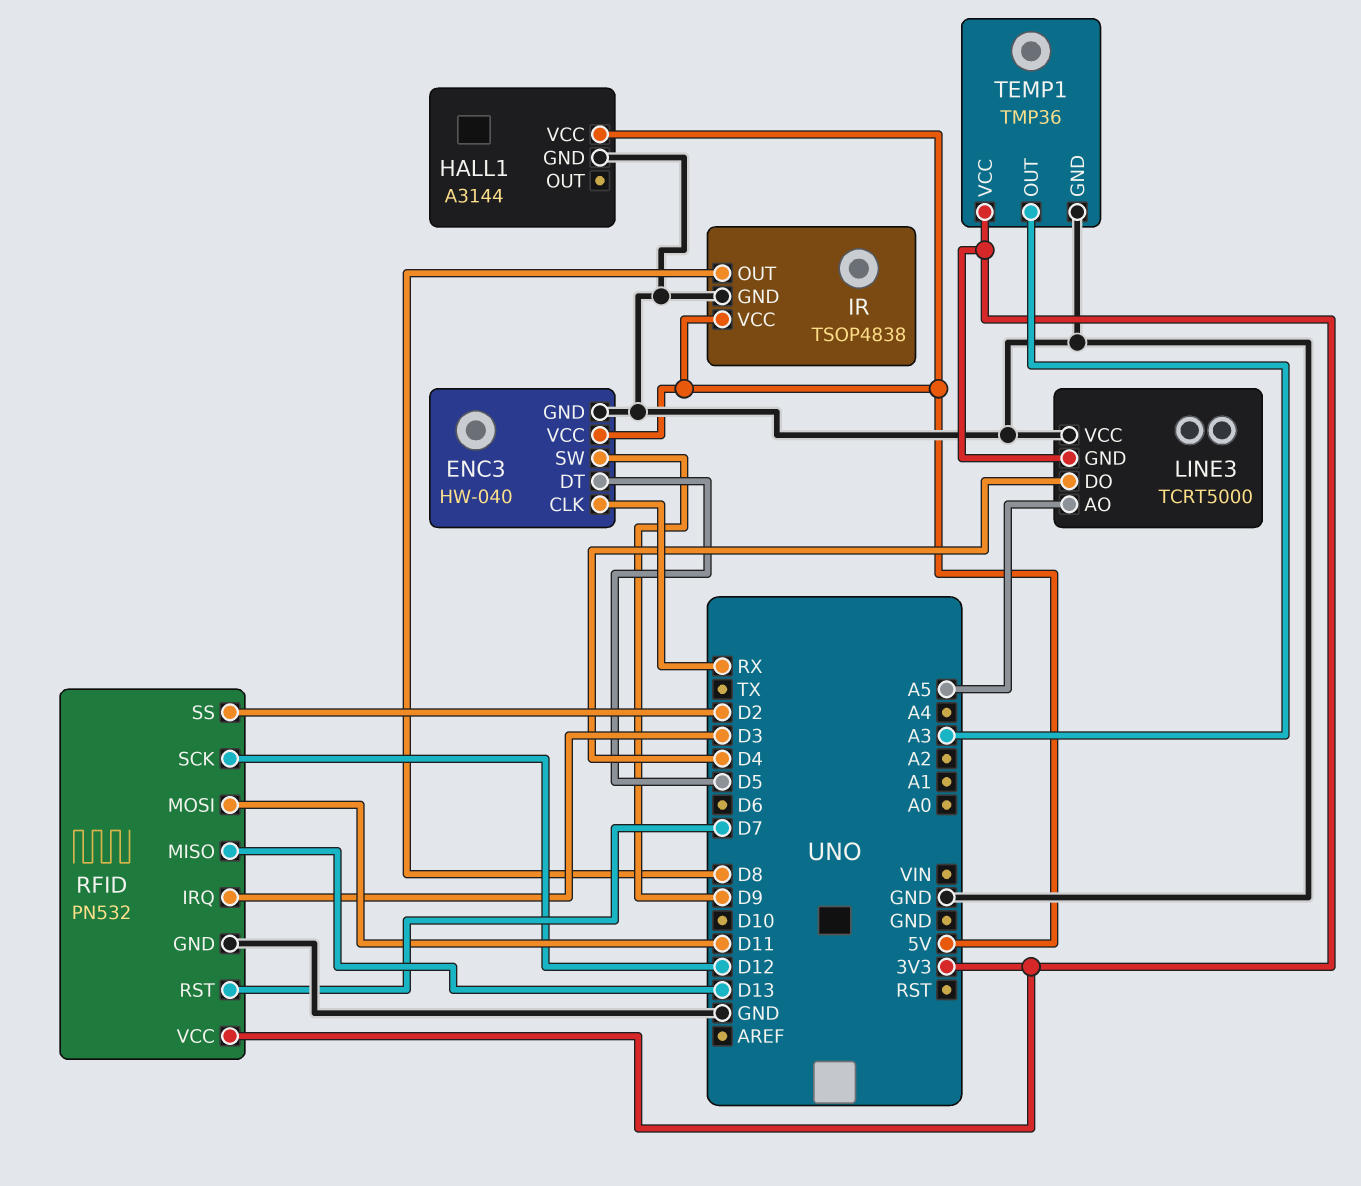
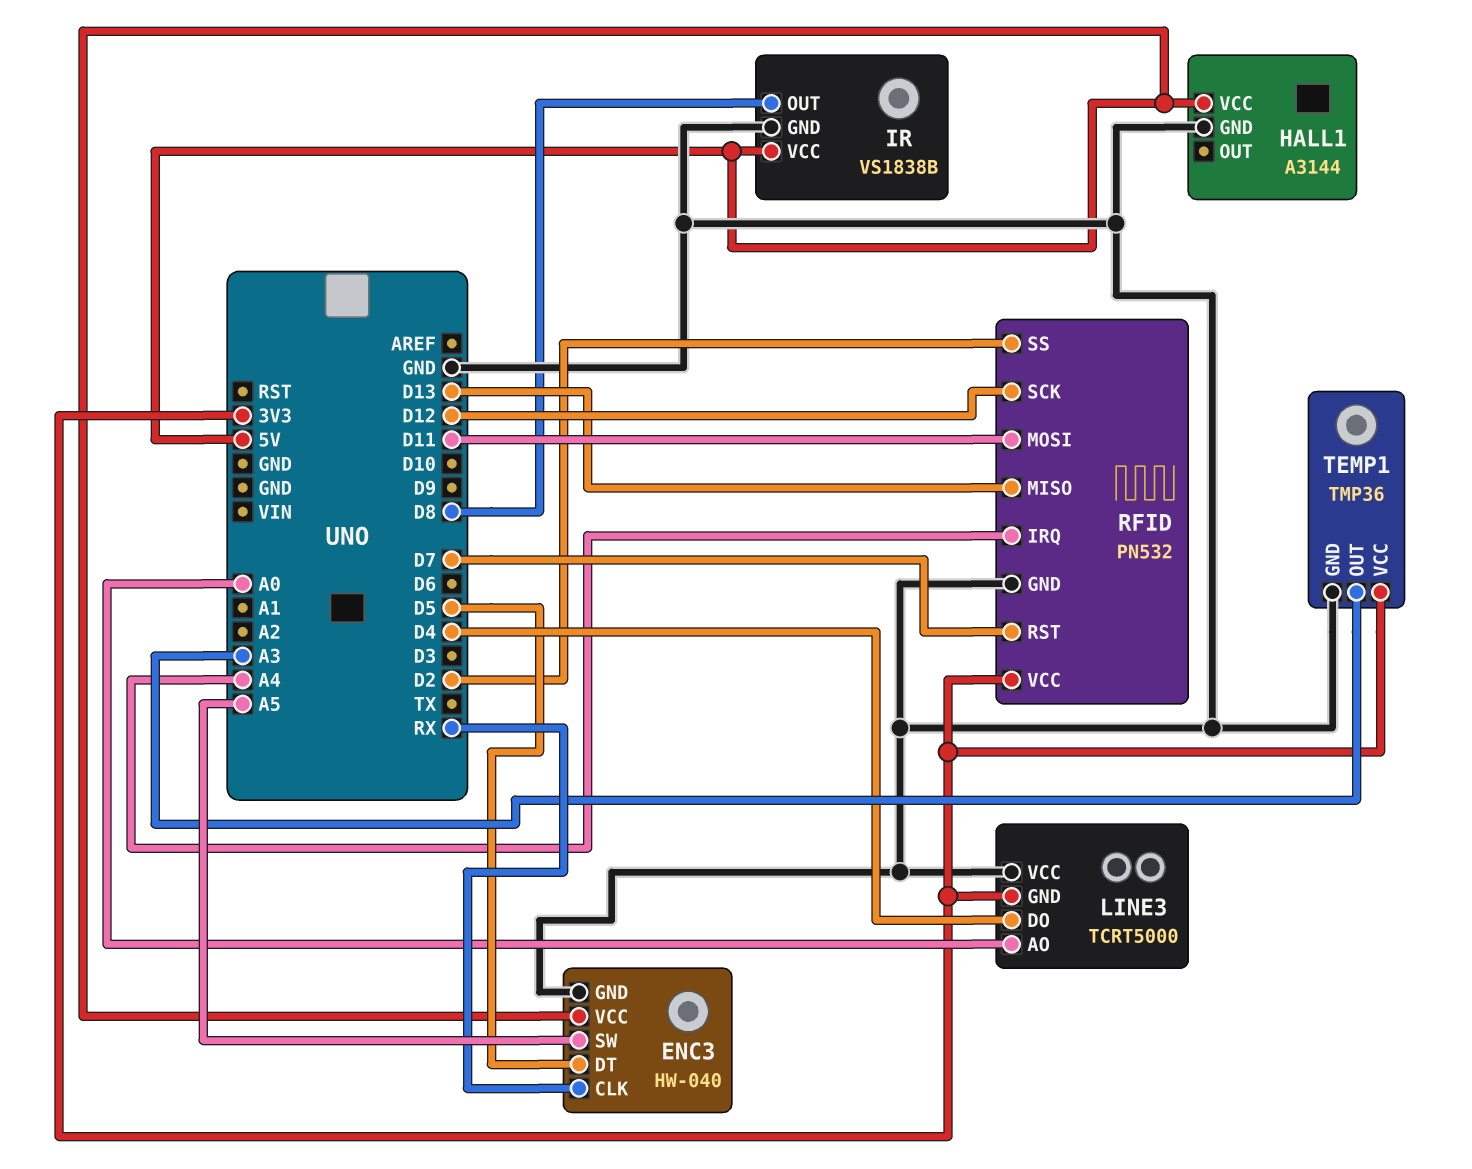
ENC3 pin SW: D9 -> A5
IR: TSOP4838 -> VS1838B
LINE3 pin AO: A5 -> A0
RFID pin IRQ: D3 -> A4

